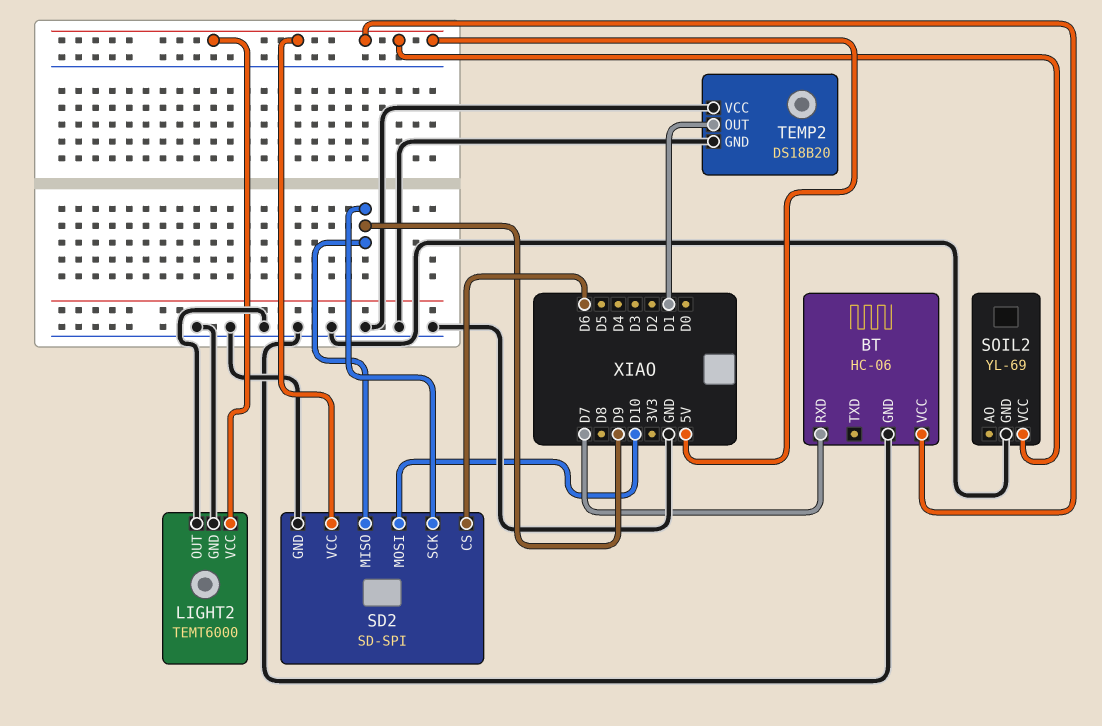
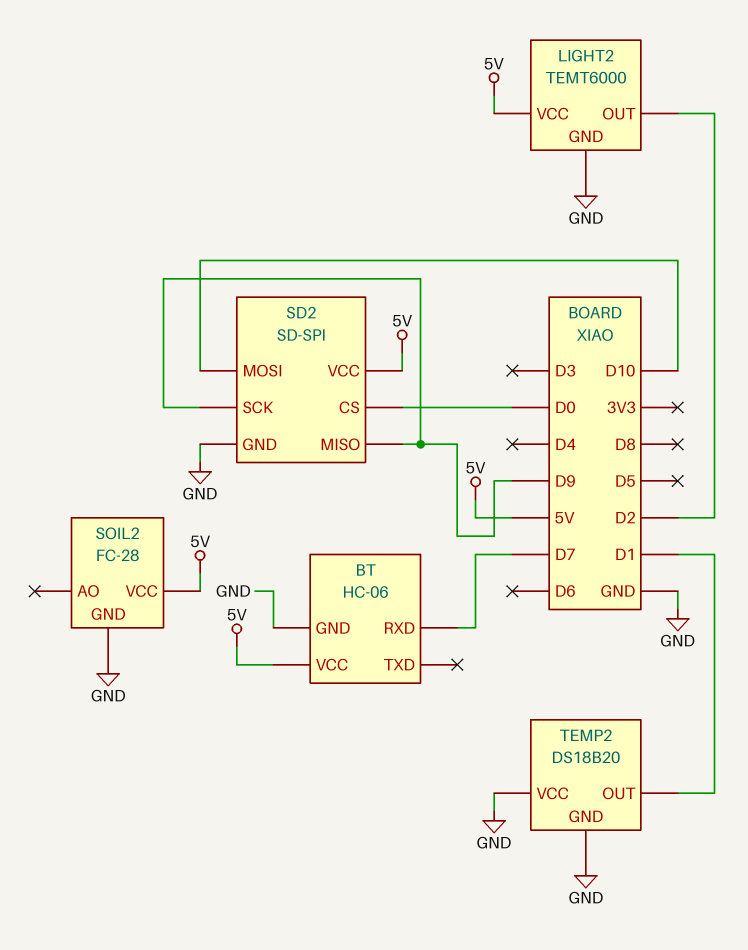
LIGHT2 pin OUT: GND -> D2
SD2 pin CS: D6 -> D0
SOIL2: YL-69 -> FC-28

